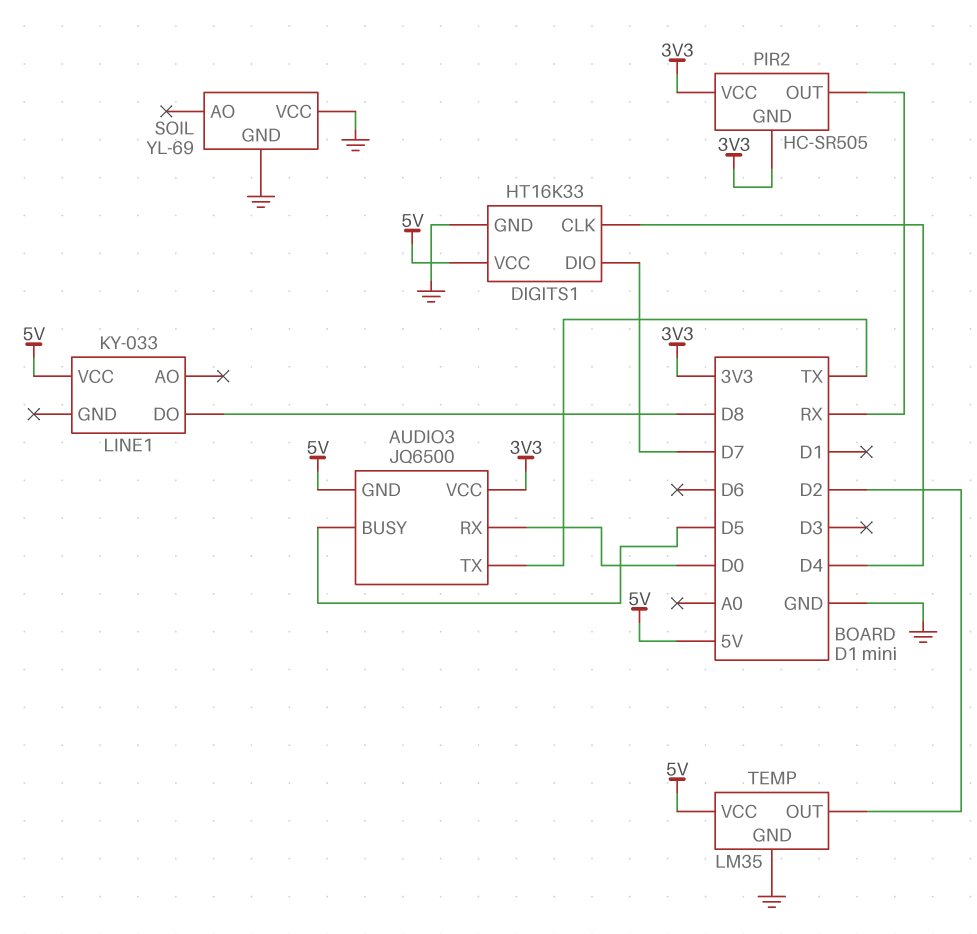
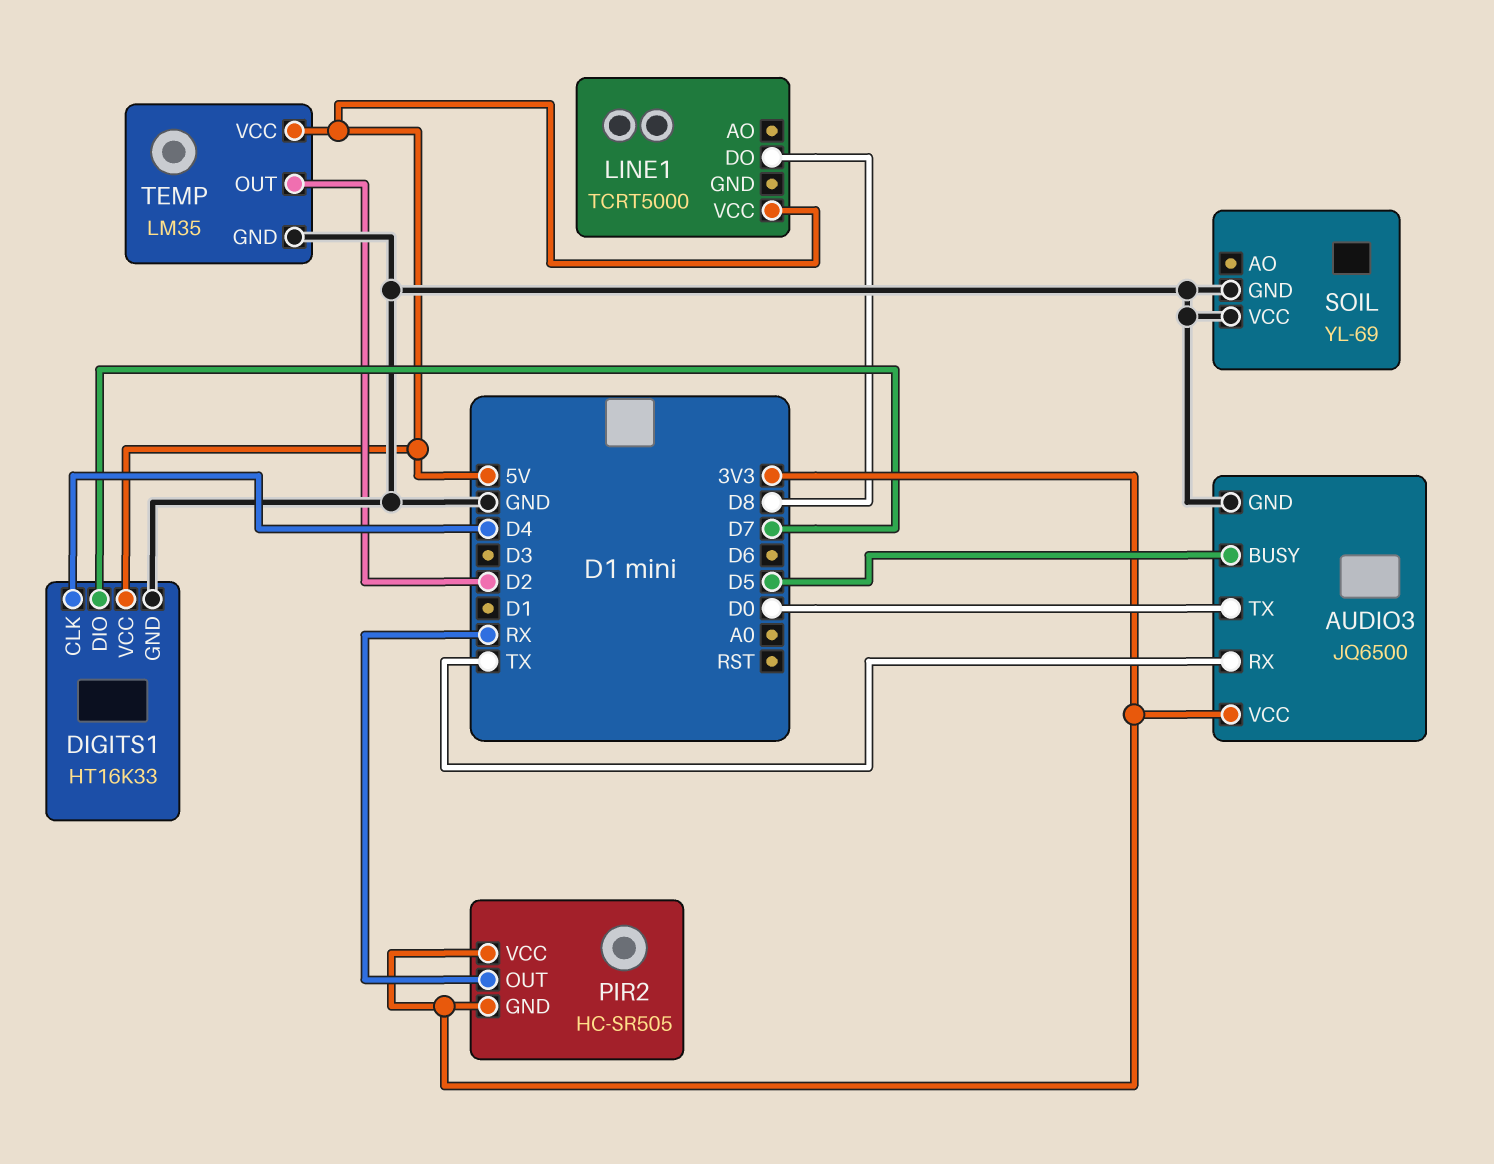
AUDIO3 pin GND: 5V -> GND
AUDIO3 pin RX: D0 -> TX
AUDIO3 pin TX: TX -> D0
LINE1: KY-033 -> TCRT5000

